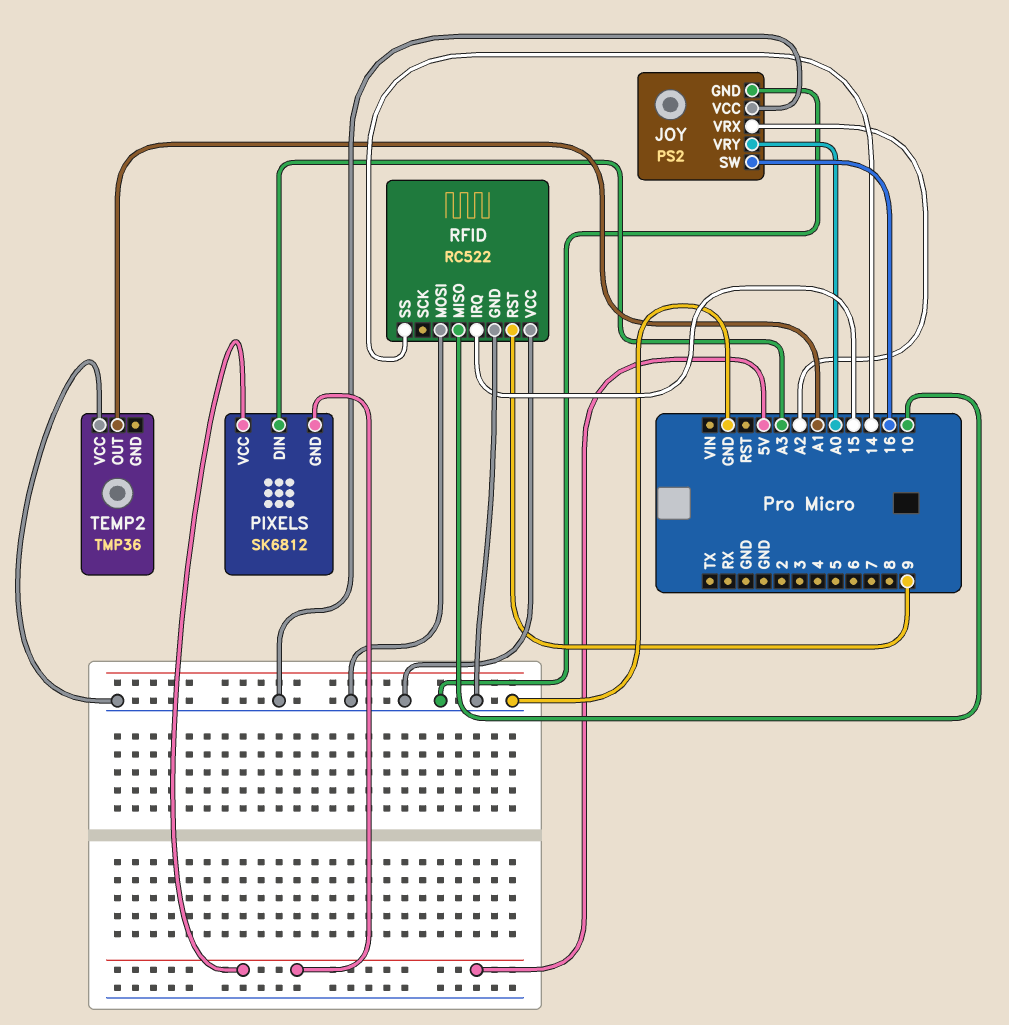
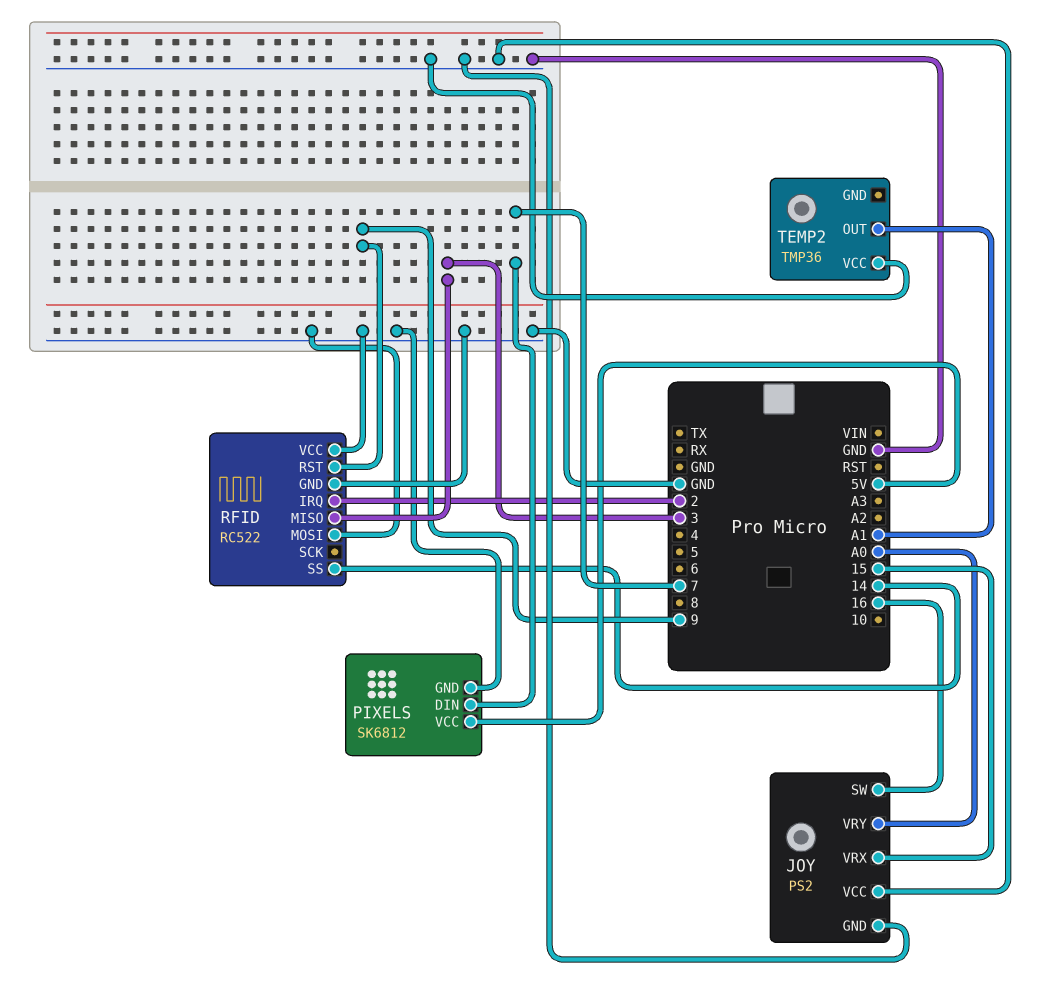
JOY pin VRX: A2 -> 15
PIXELS pin DIN: A3 -> 7
PIXELS pin GND: 5V -> GND
RFID pin IRQ: 15 -> 2
RFID pin MISO: 10 -> 3

